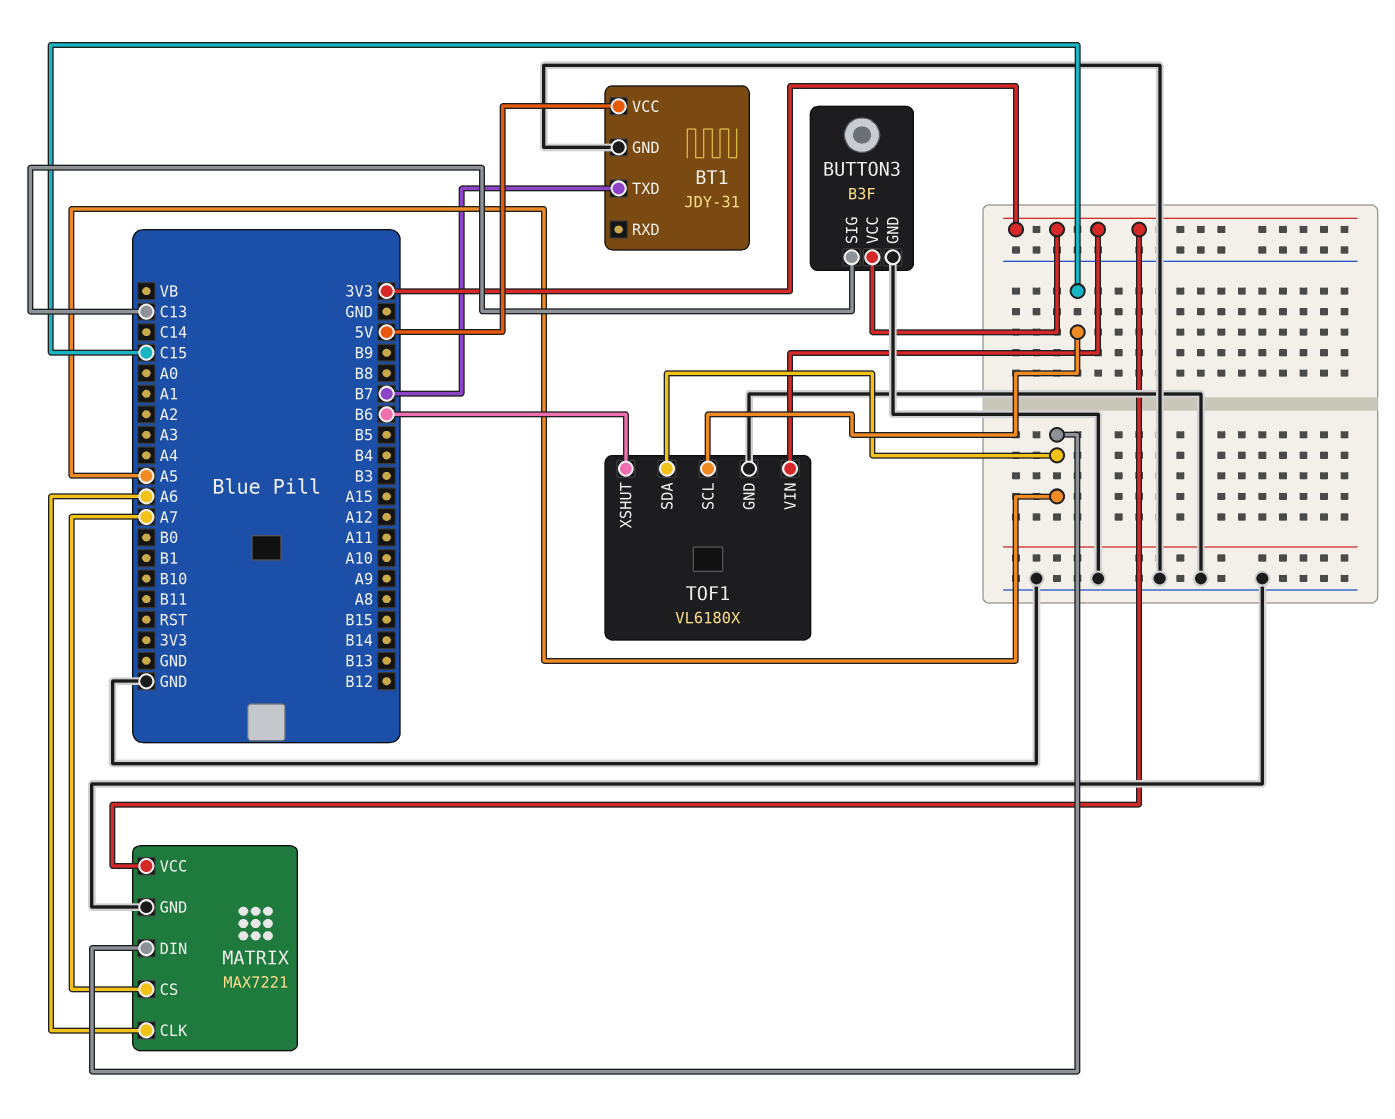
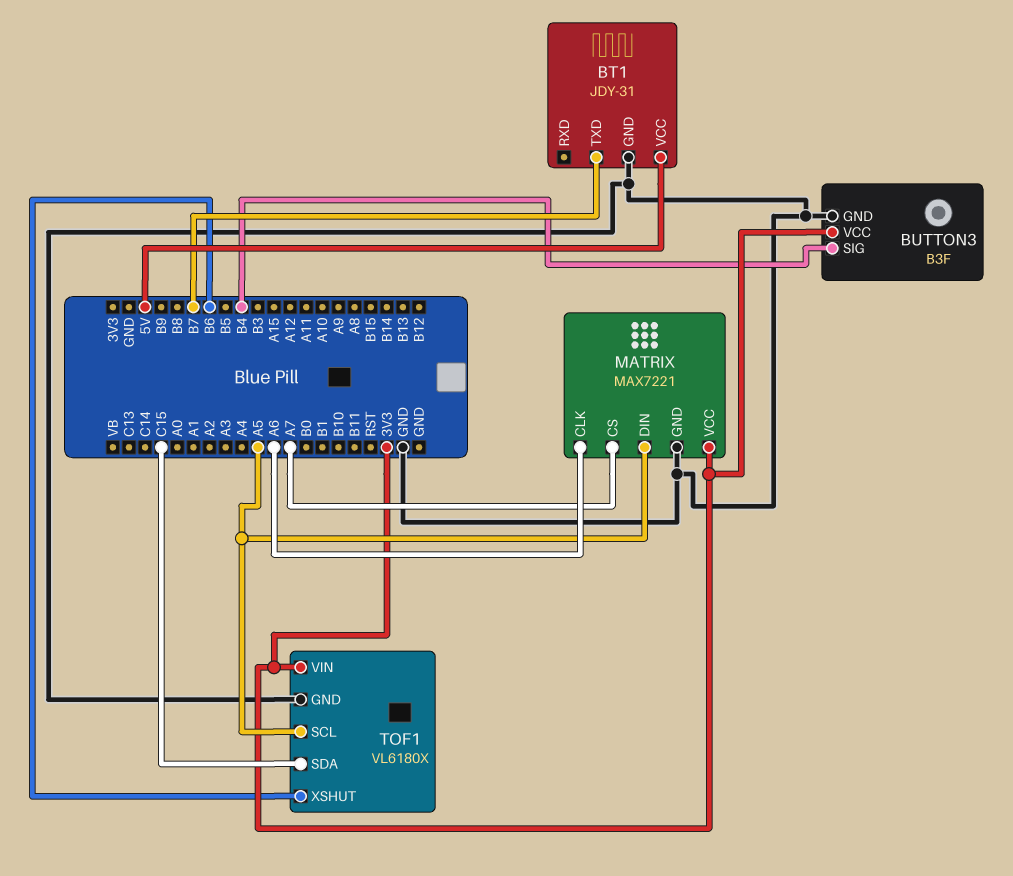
BUTTON3 pin SIG: C13 -> B4
TOF1 pin SCL: C15 -> A5
TOF1 pin SDA: A5 -> C15

